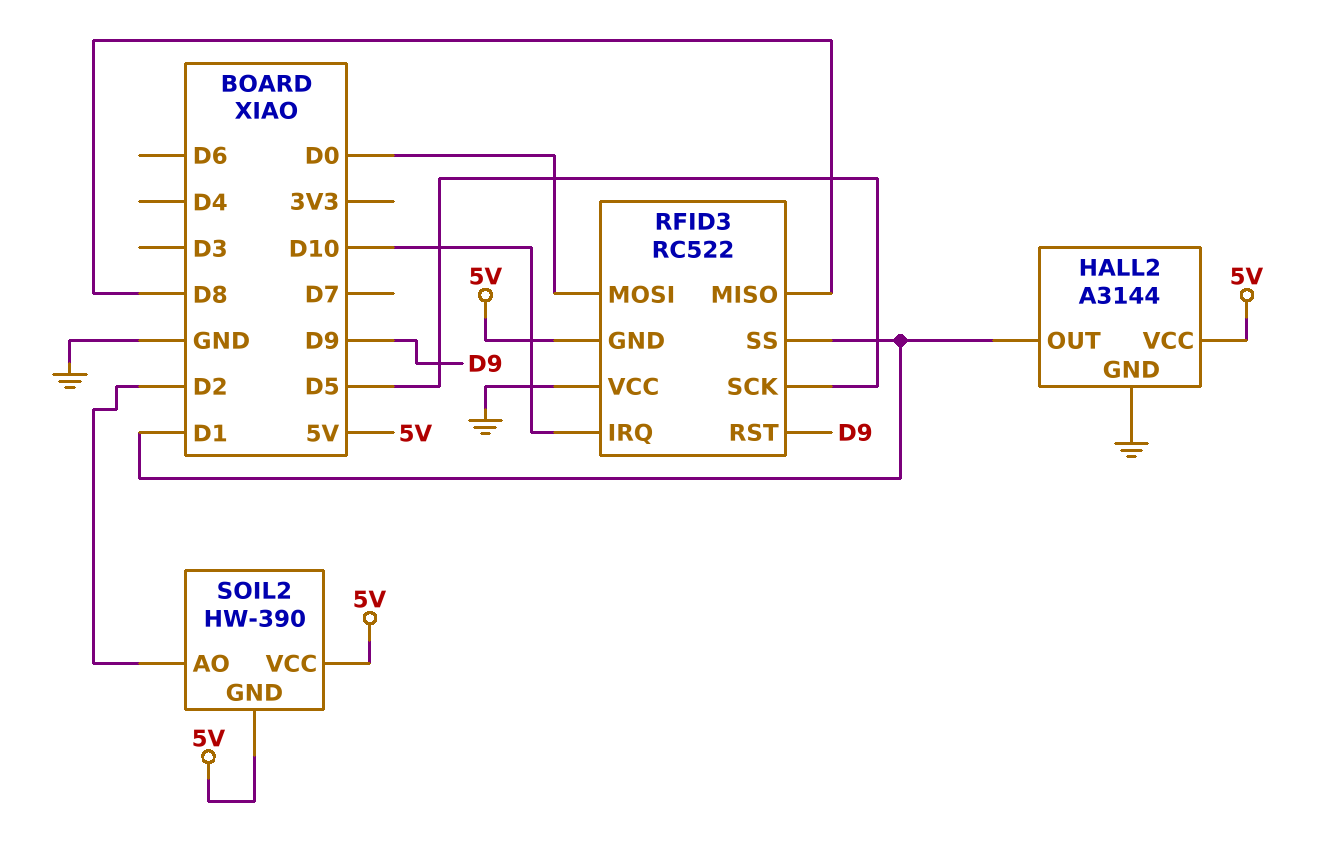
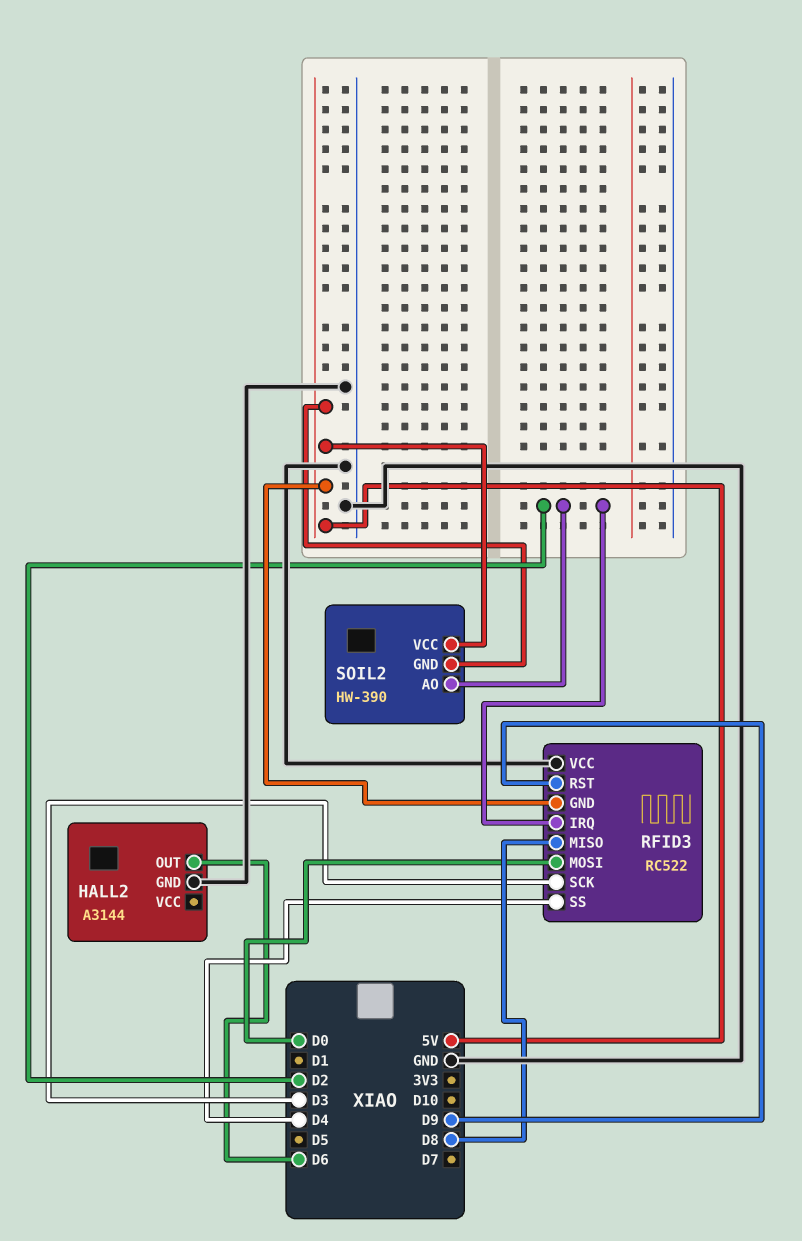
HALL2 pin OUT: D1 -> D6
HALL2 pin VCC: 5V -> none
RFID3 pin IRQ: D10 -> D2
RFID3 pin SCK: D5 -> D3
RFID3 pin SS: D1 -> D4

